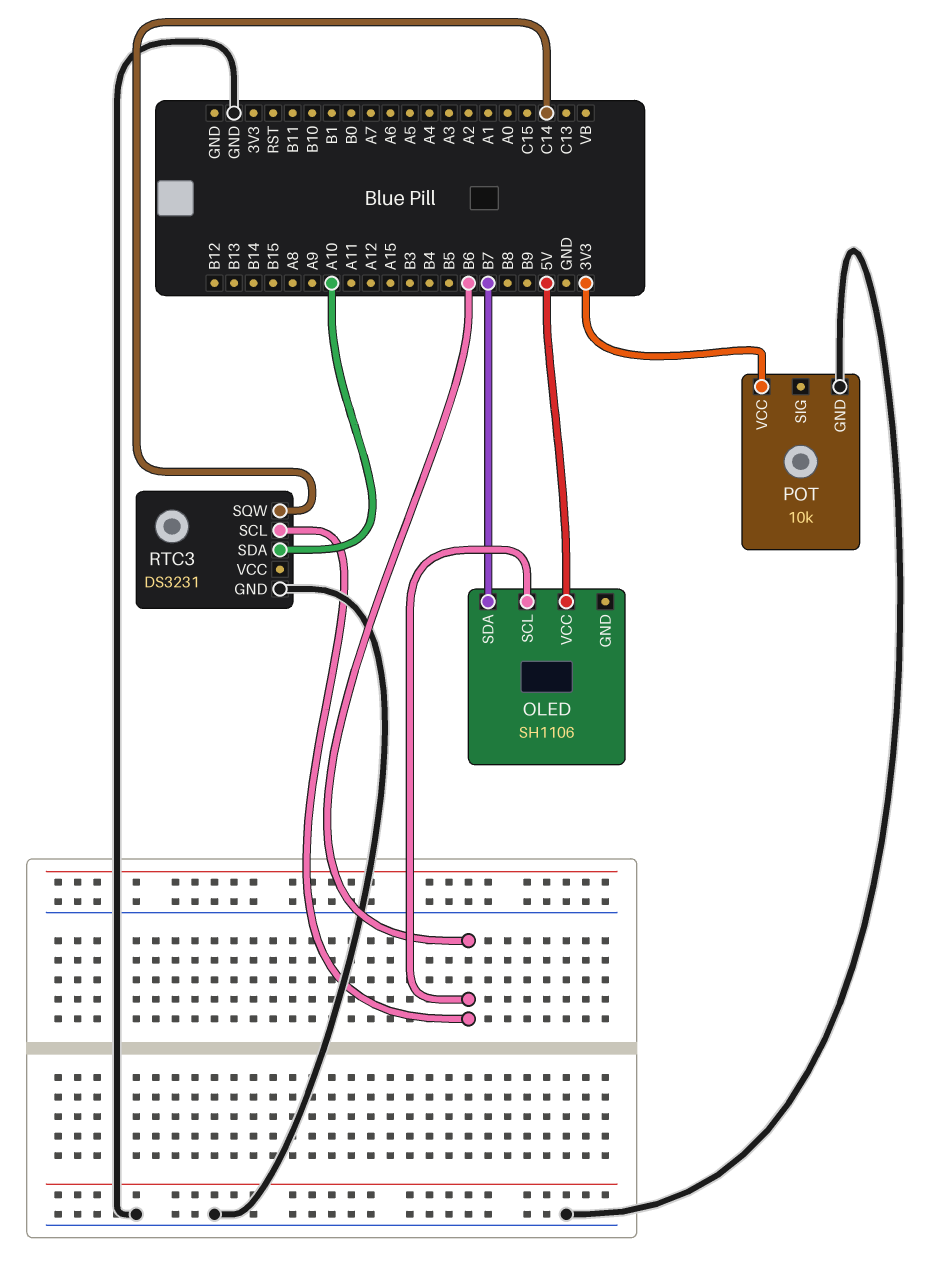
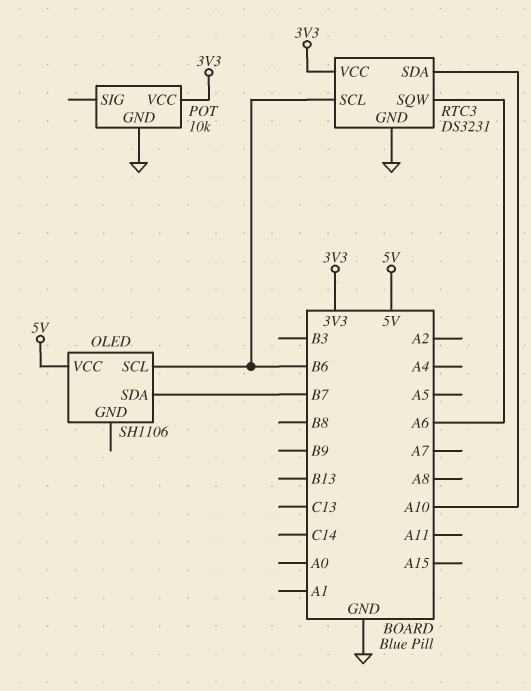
RTC3 pin SQW: C14 -> A6
RTC3 pin VCC: none -> 3V3

